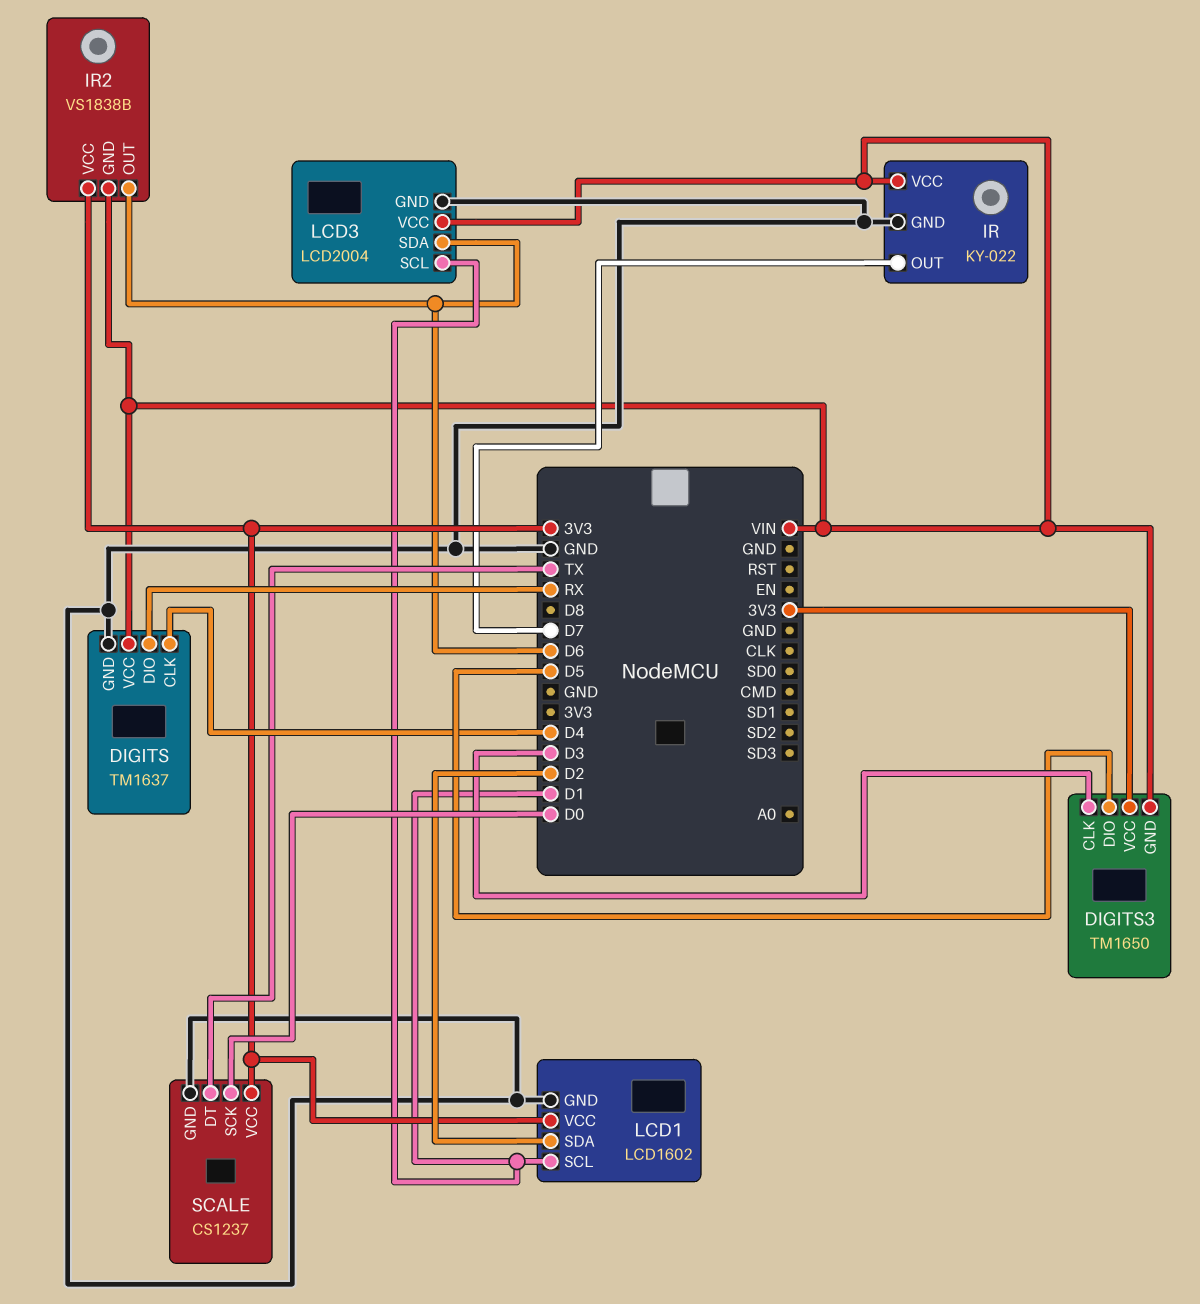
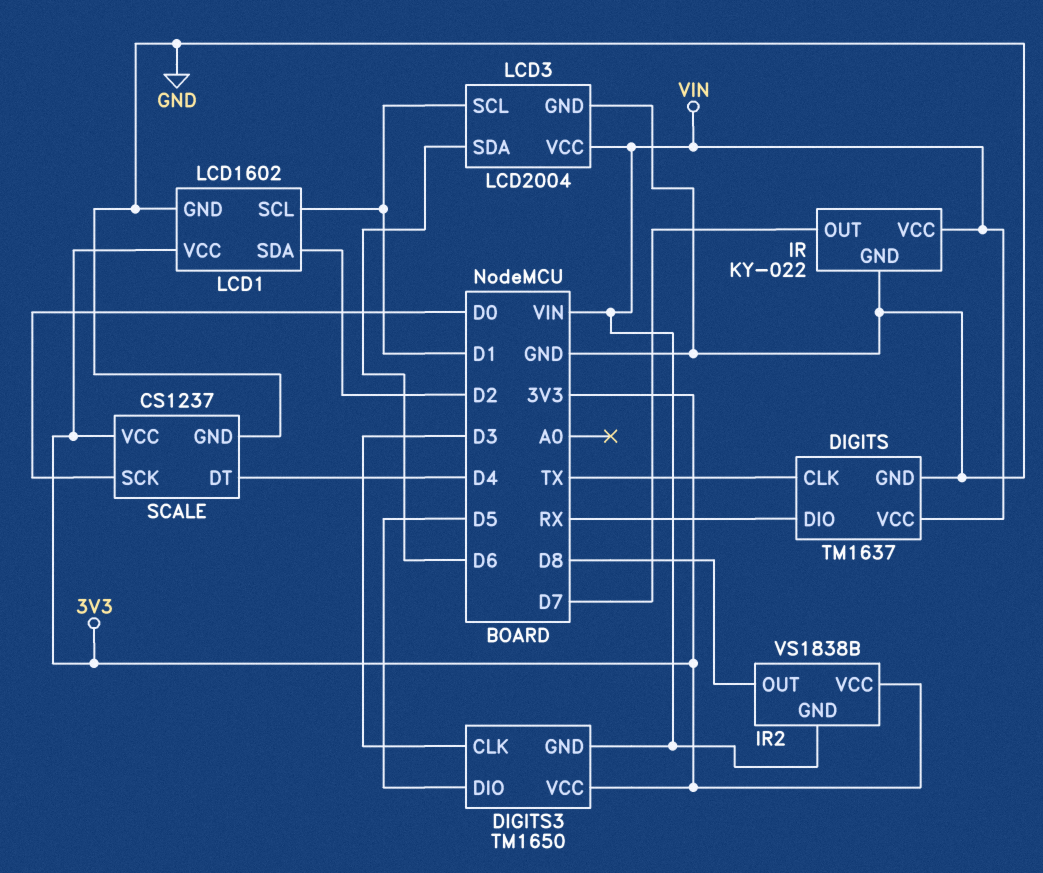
DIGITS pin CLK: D4 -> TX
IR2 pin OUT: D6 -> D8
SCALE pin DT: TX -> D4

